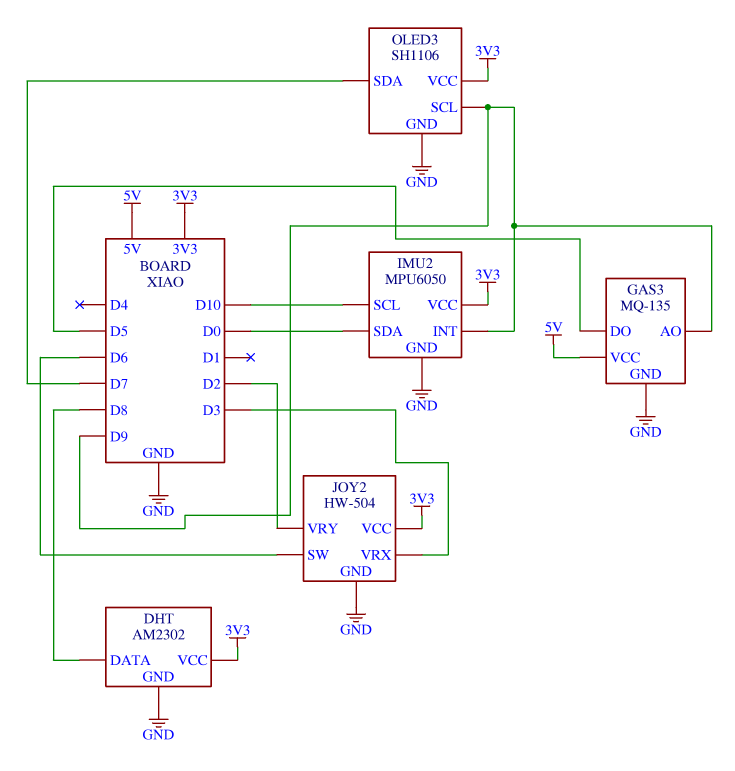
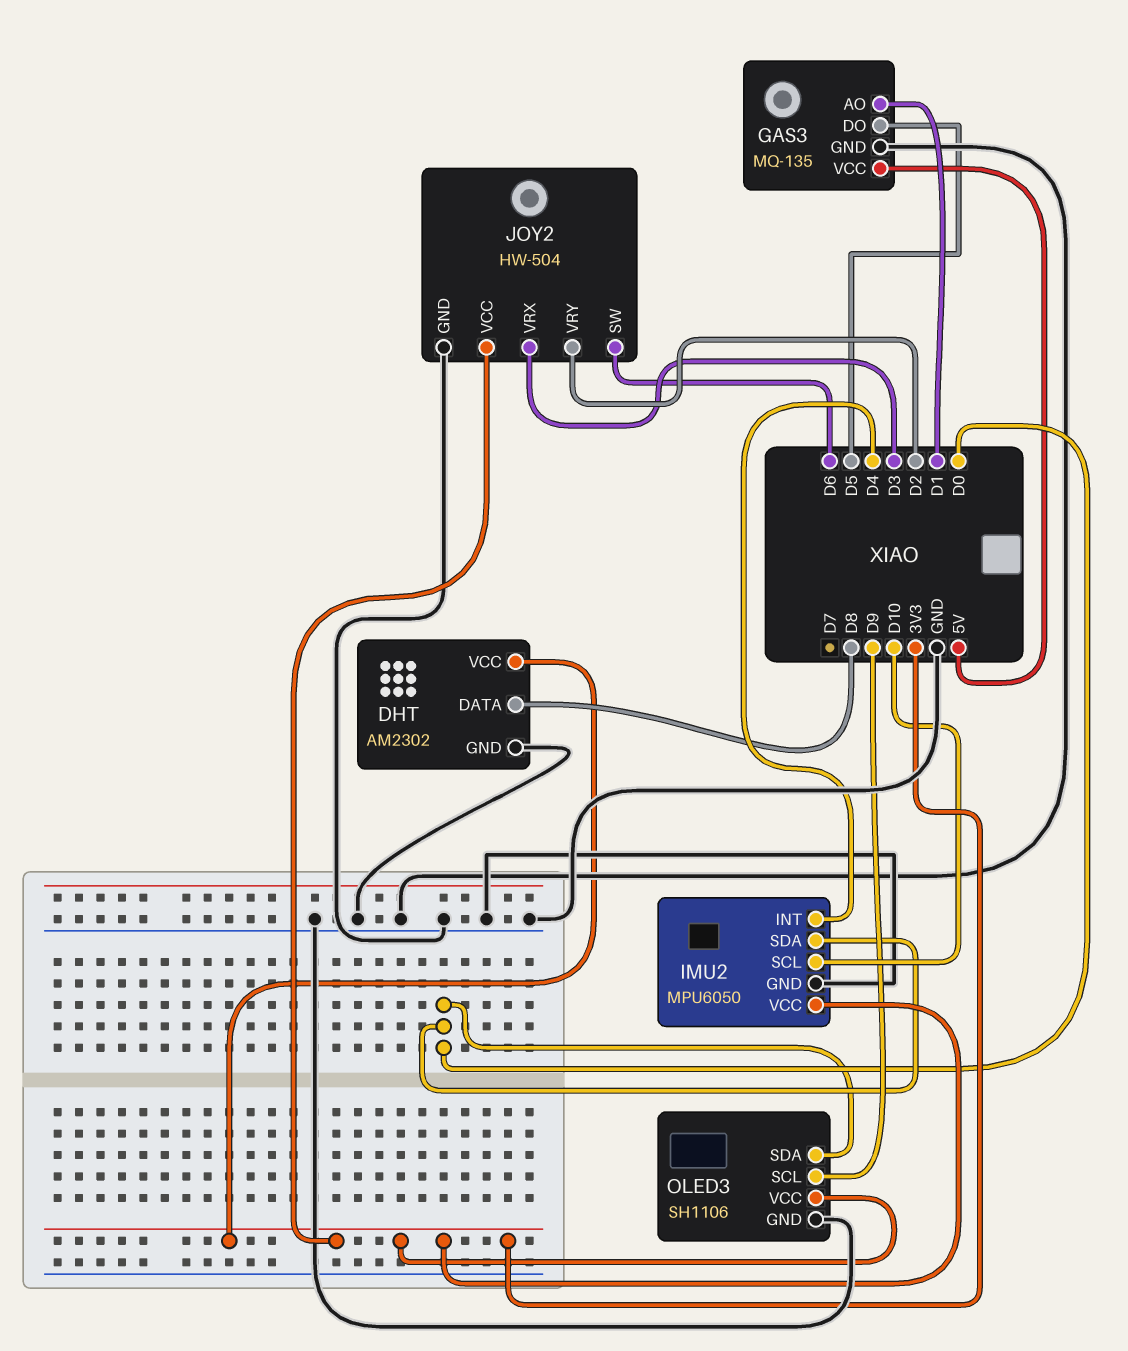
GAS3 pin AO: D9 -> D1
IMU2 pin INT: D9 -> D4
OLED3 pin SDA: D7 -> D0

